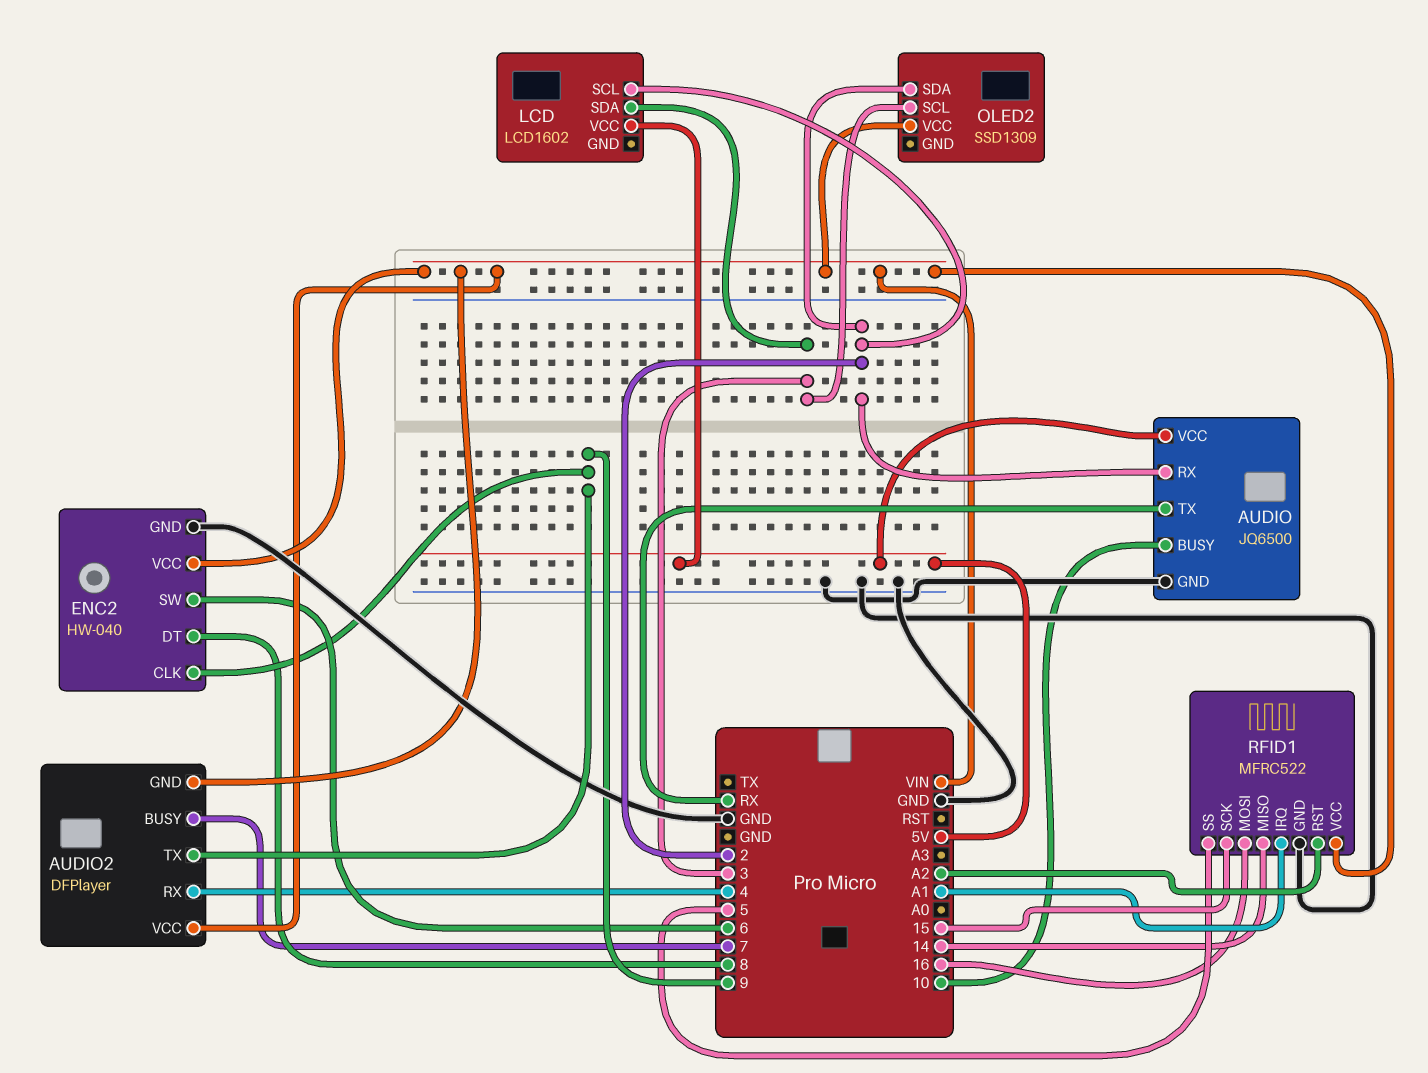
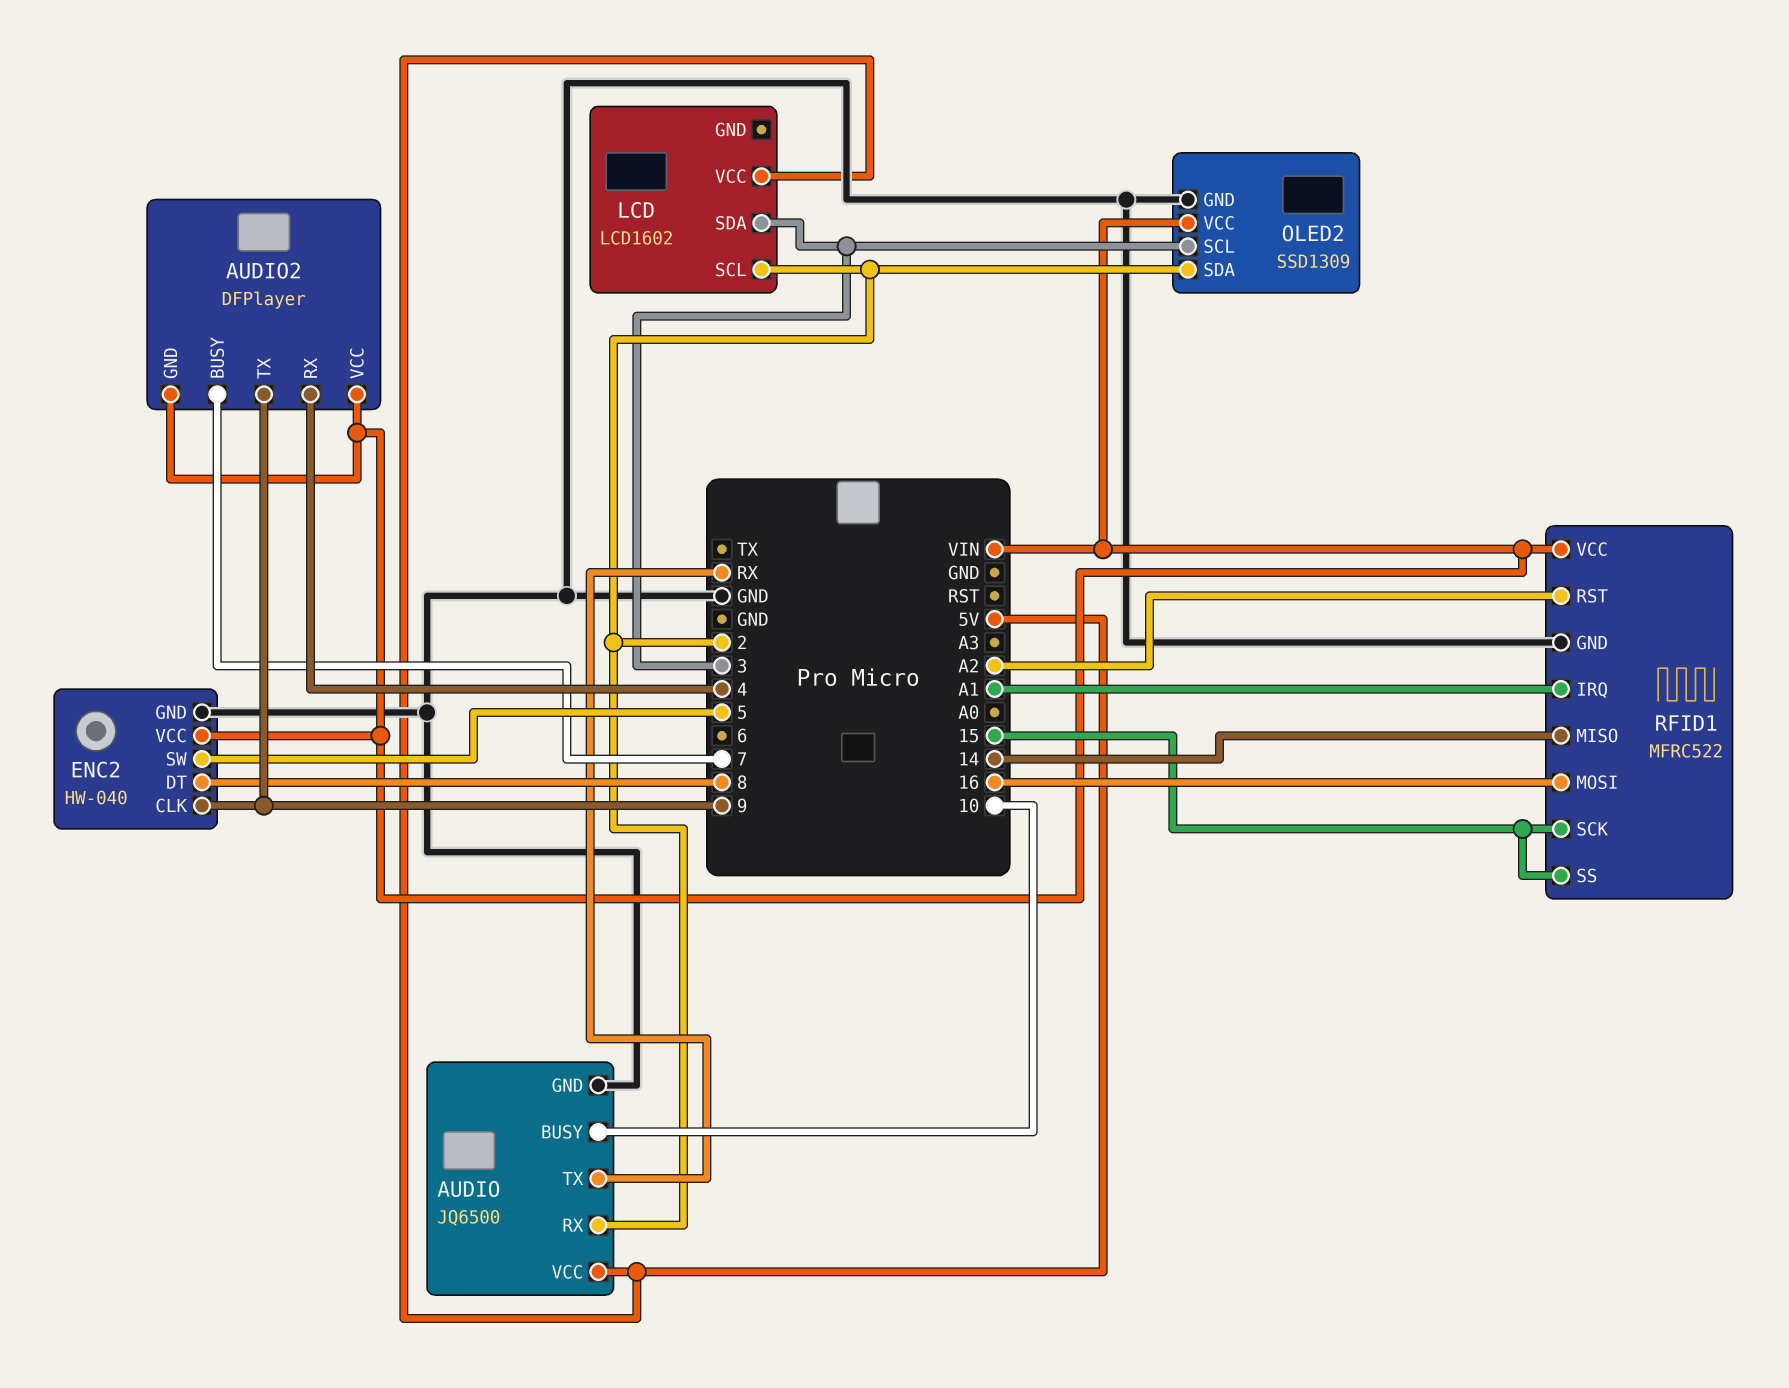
ENC2 pin SW: 6 -> 5
OLED2 pin GND: none -> GND
RFID1 pin SS: 5 -> 15

